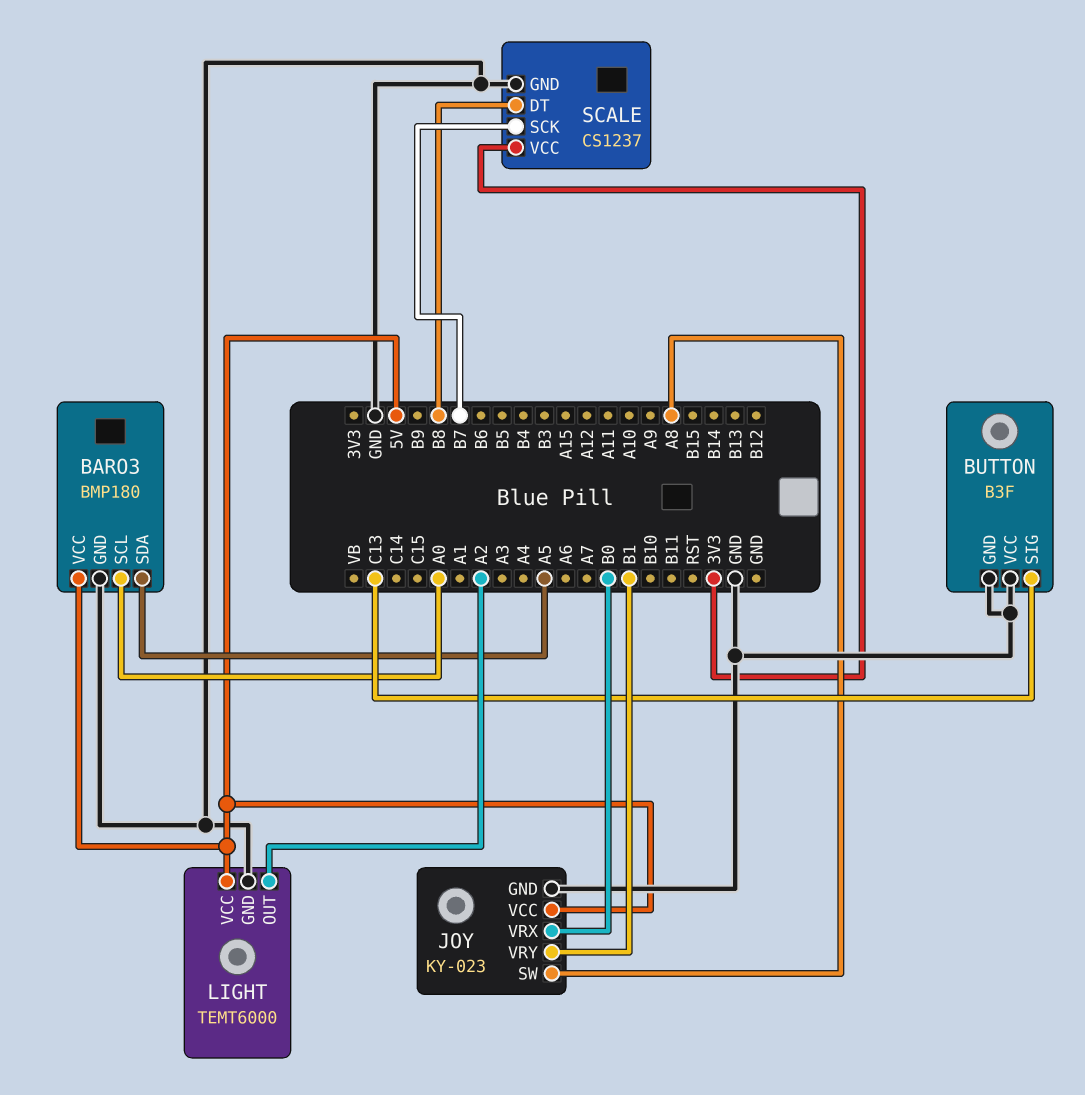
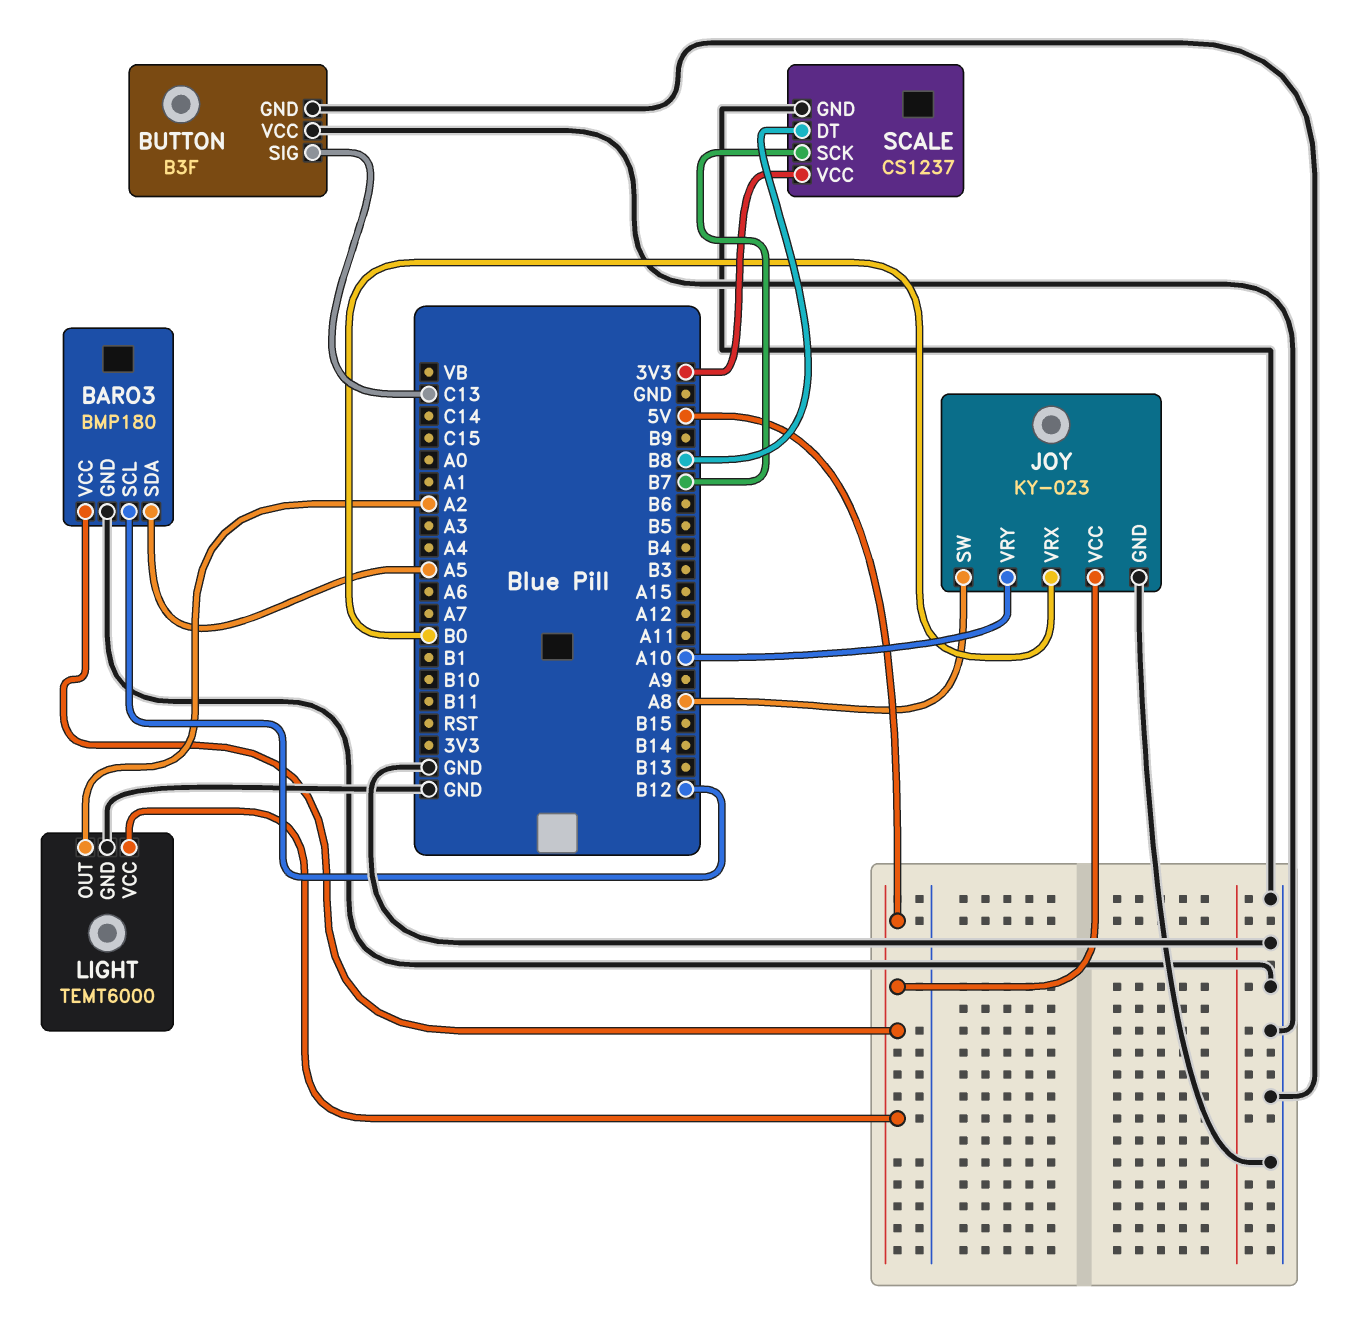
BARO3 pin SCL: A0 -> B12
JOY pin VRY: B1 -> A10

